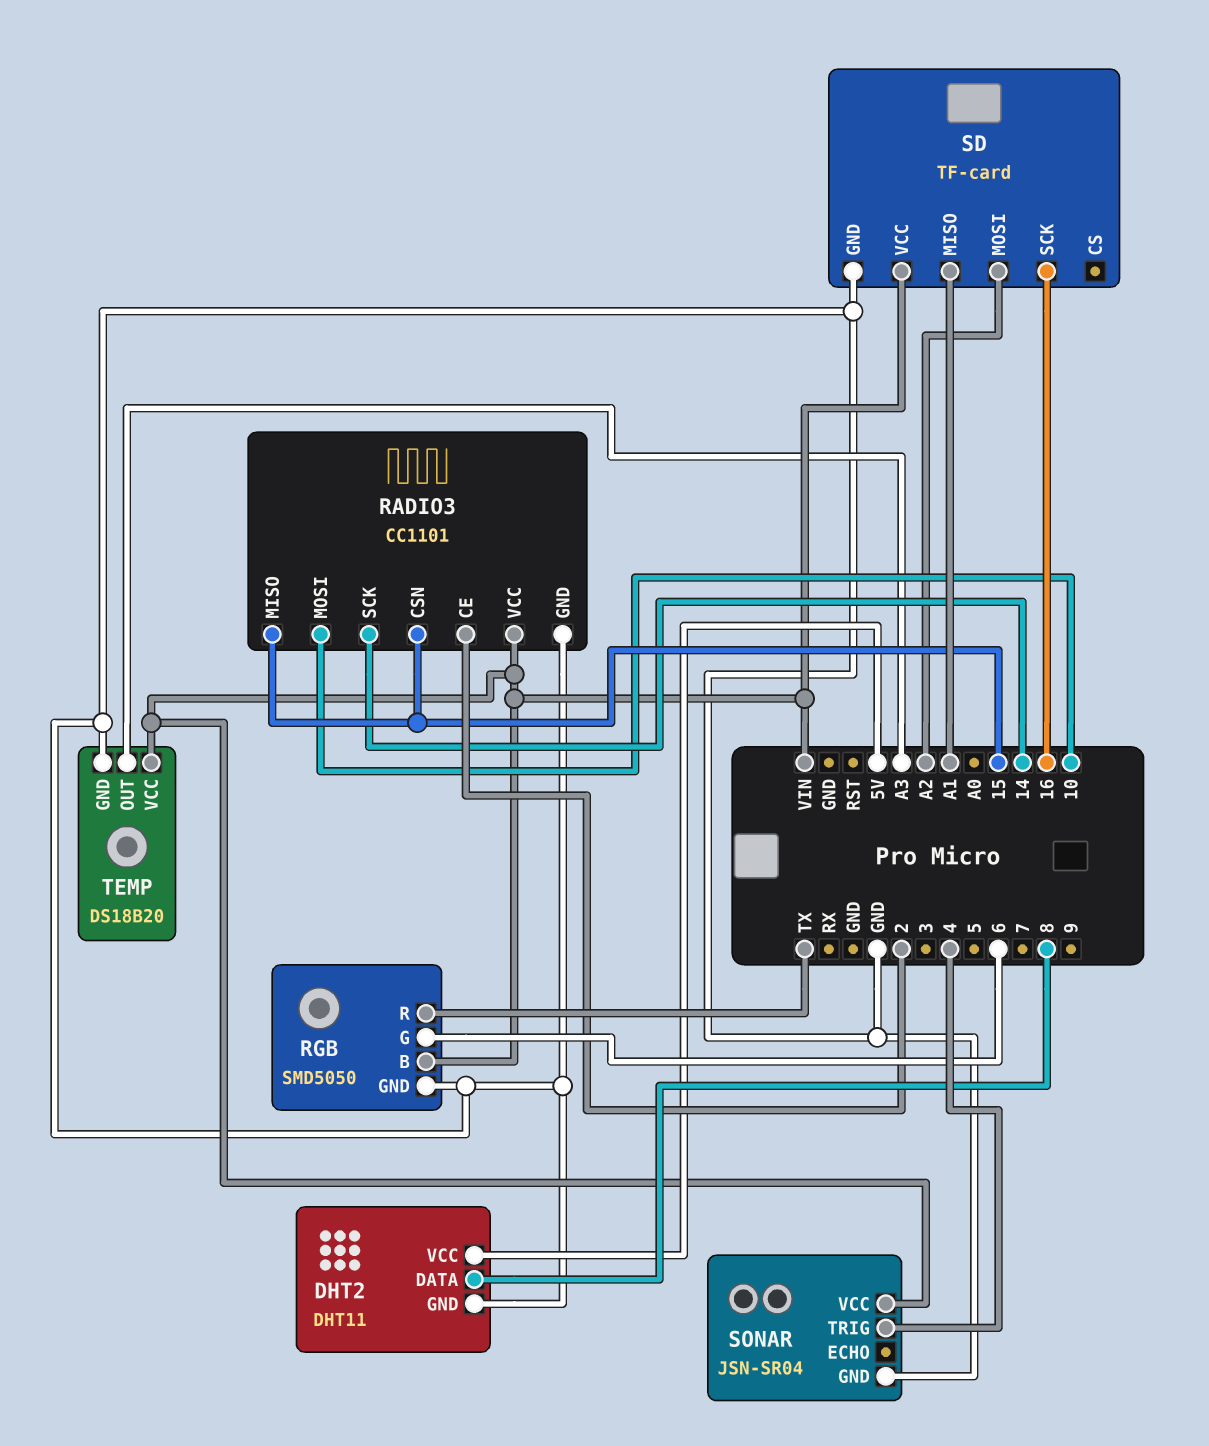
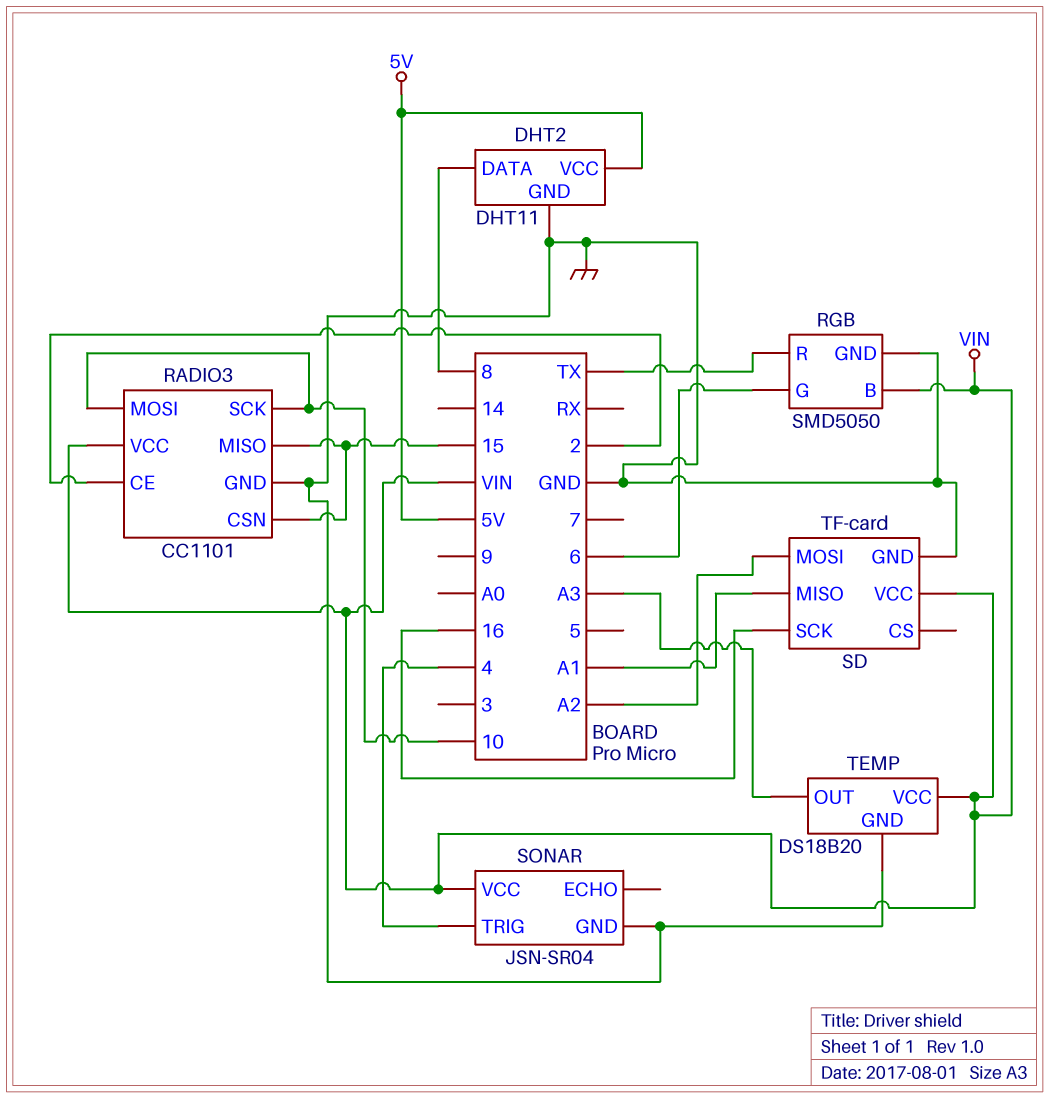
RADIO3 pin SCK: 14 -> 10

